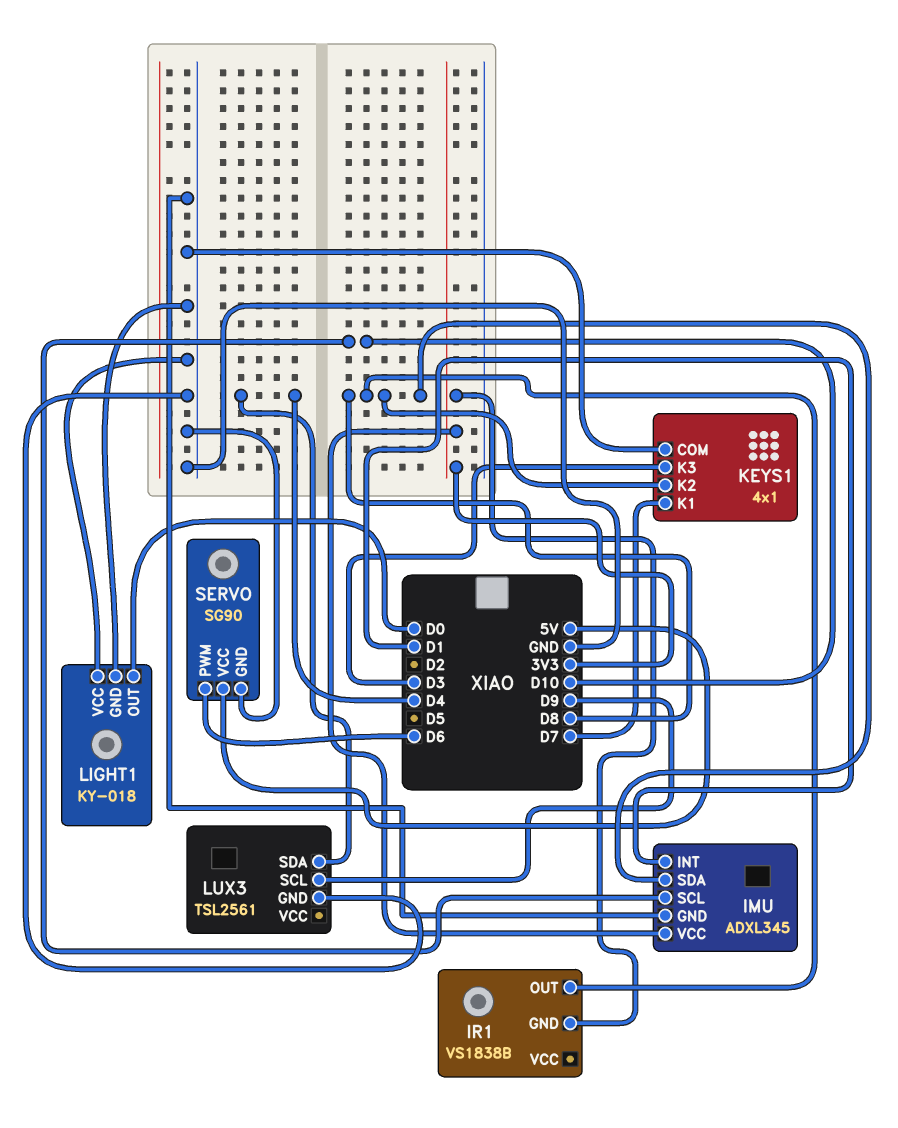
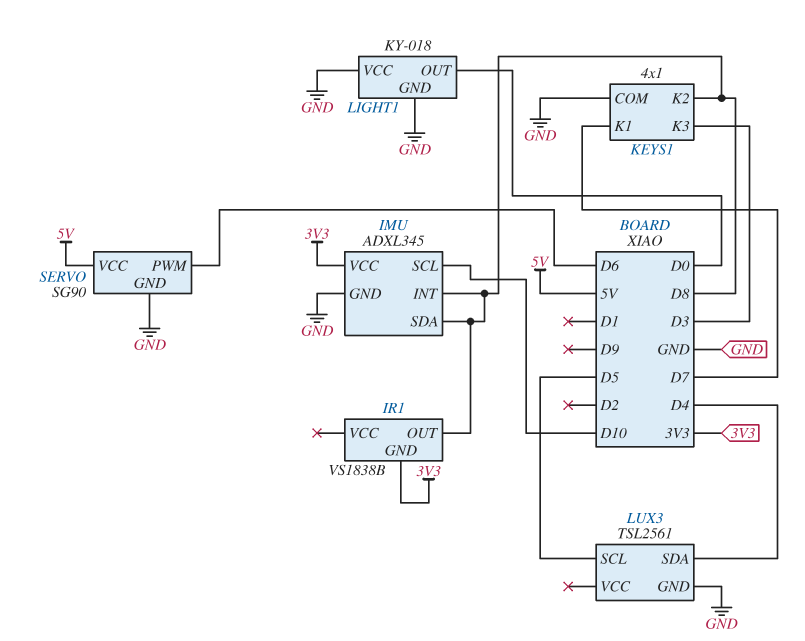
IMU pin INT: D1 -> D8
LUX3 pin SCL: D9 -> D5

